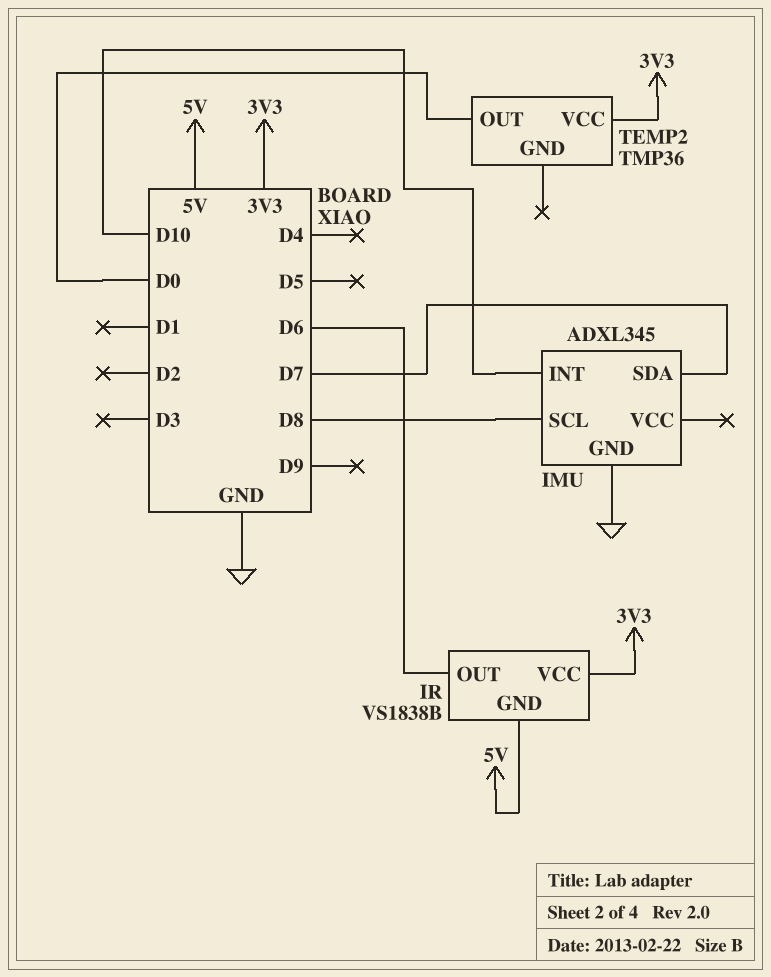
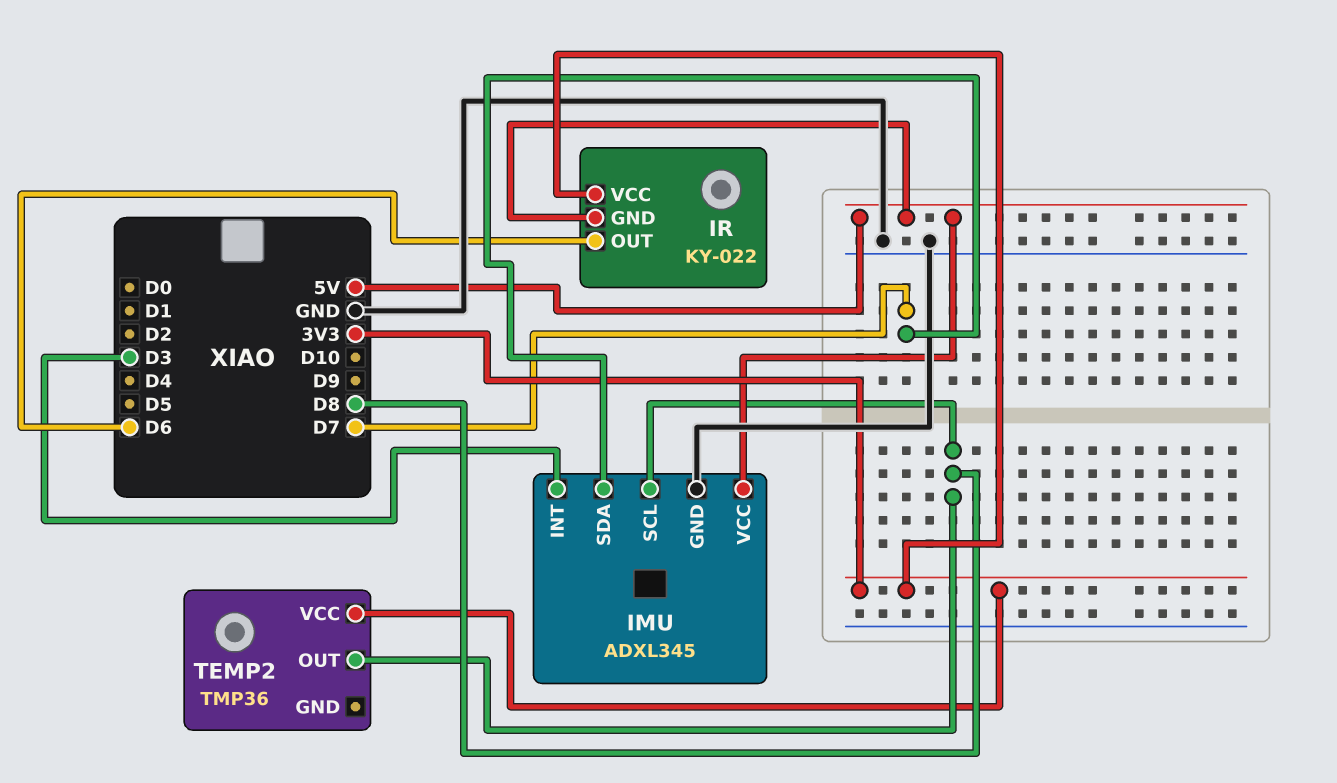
IMU pin INT: D10 -> D3
IMU pin VCC: none -> 5V
IR: VS1838B -> KY-022
TEMP2 pin OUT: D0 -> D8

